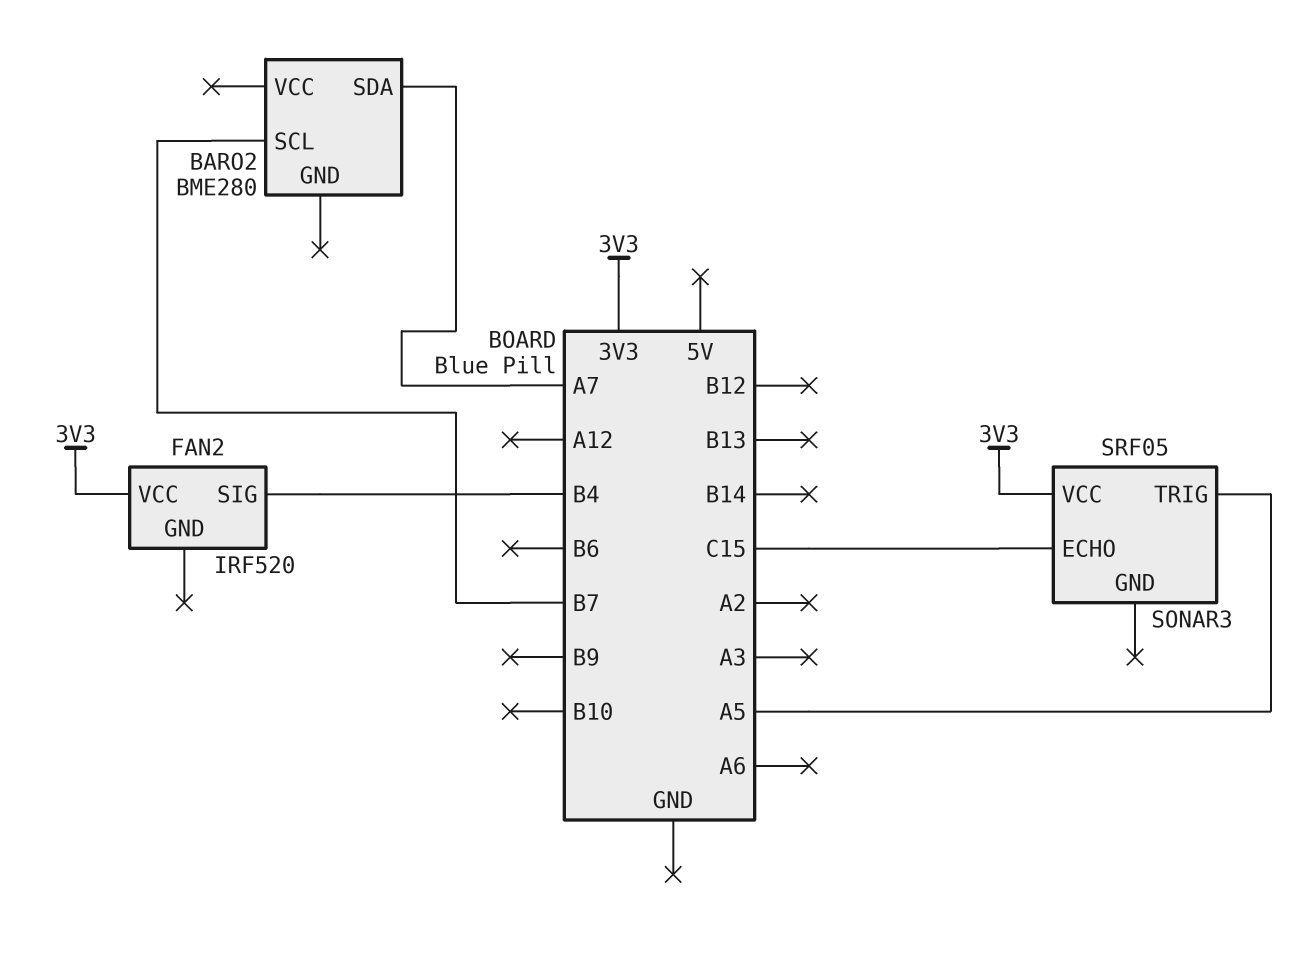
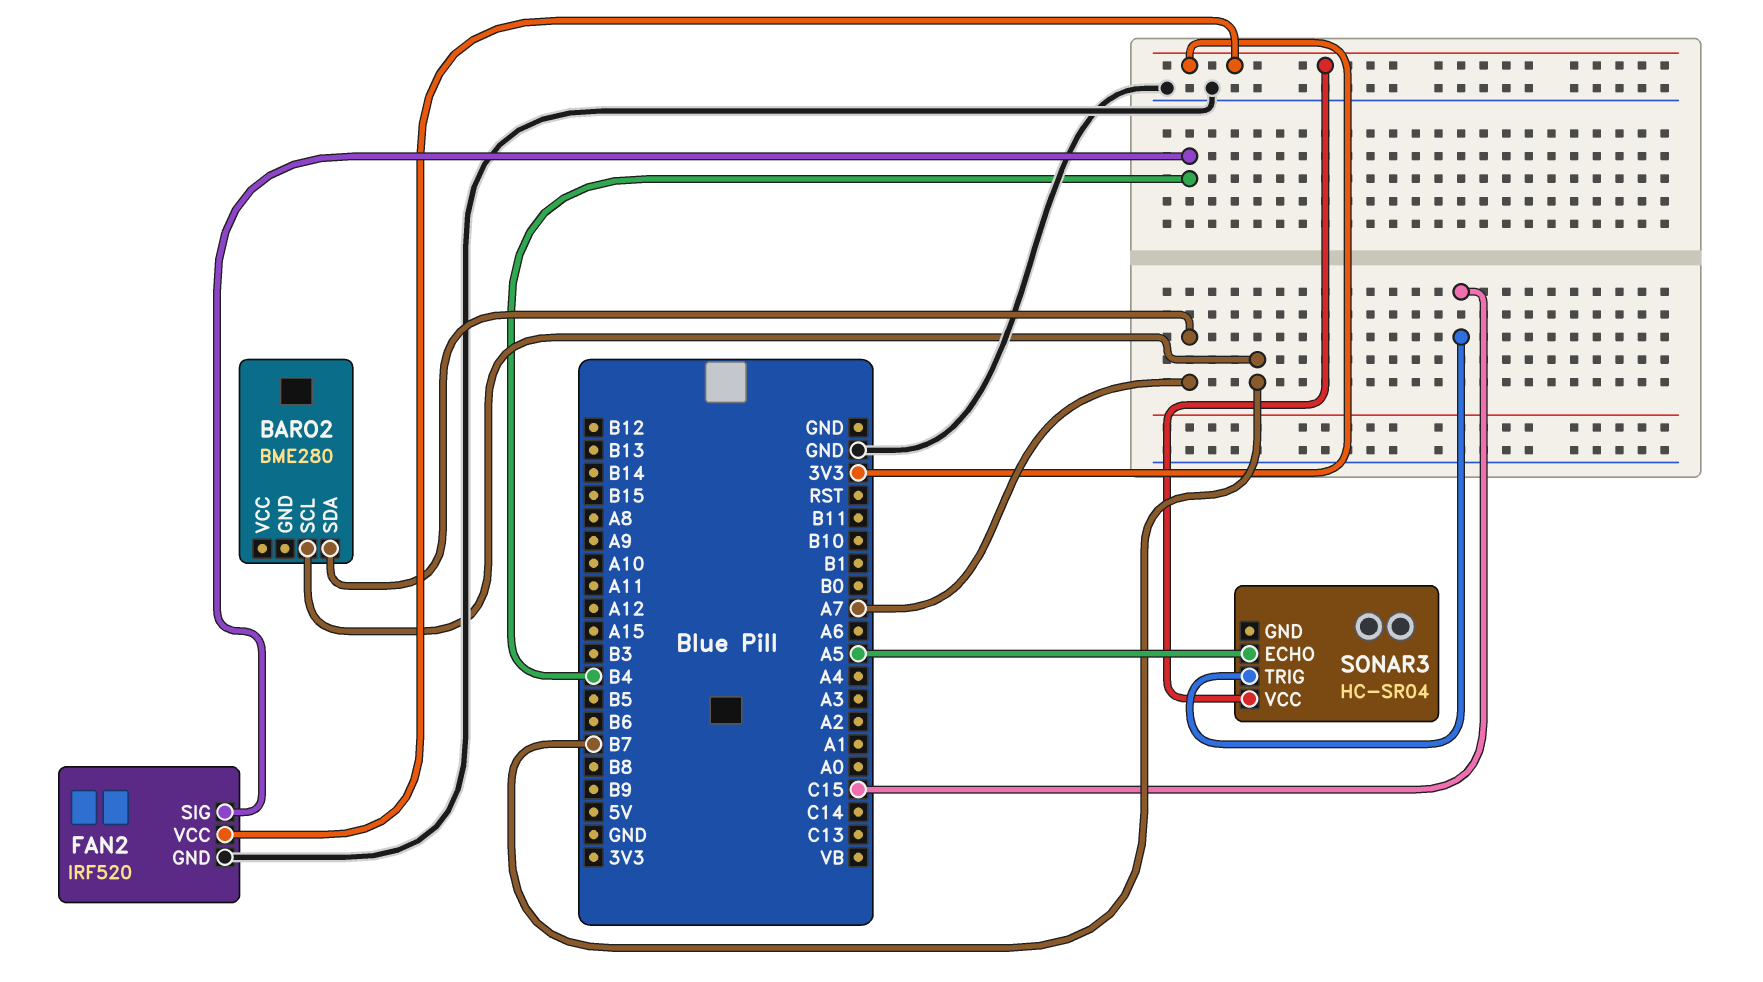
FAN2 pin GND: none -> GND
SONAR3: SRF05 -> HC-SR04
SONAR3 pin ECHO: C15 -> A5
SONAR3 pin TRIG: A5 -> C15

